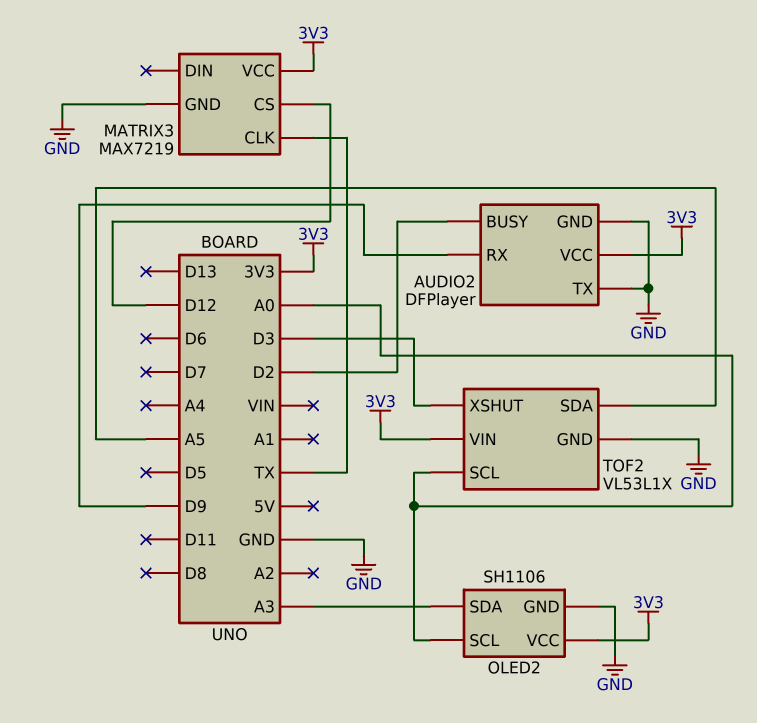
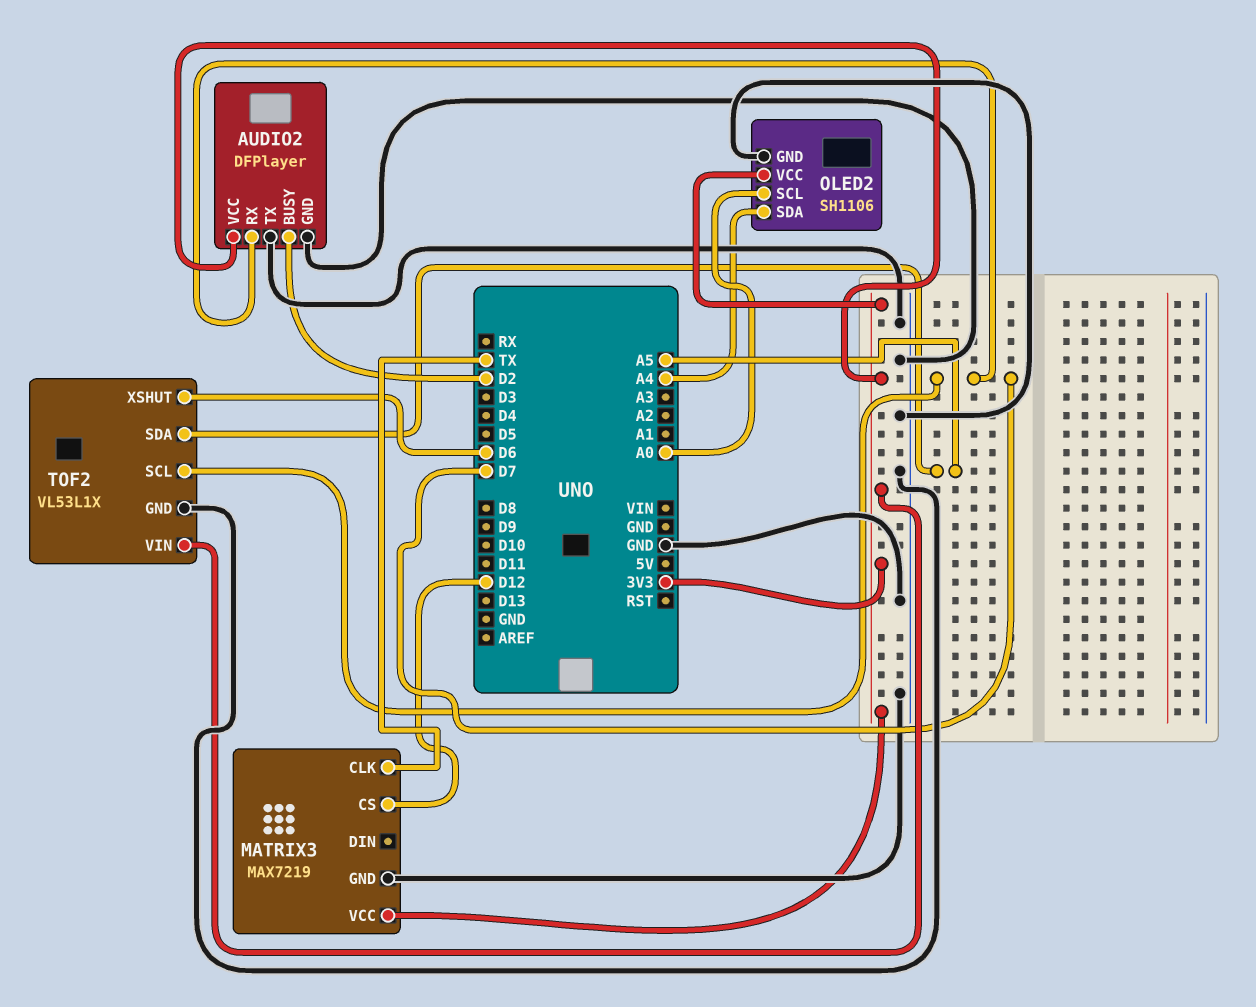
AUDIO2 pin RX: D9 -> D7
OLED2 pin SDA: A3 -> A4
TOF2 pin SCL: A0 -> D7
TOF2 pin XSHUT: D3 -> D6

